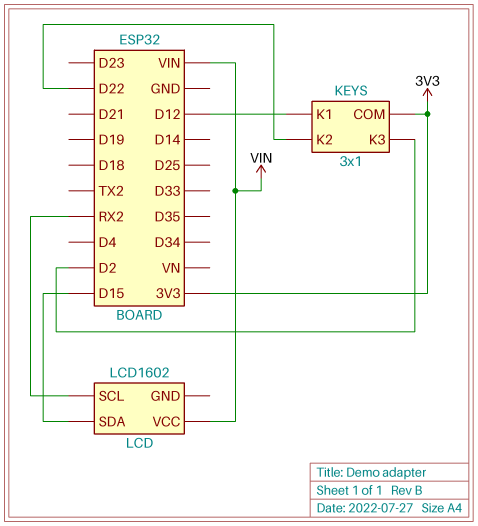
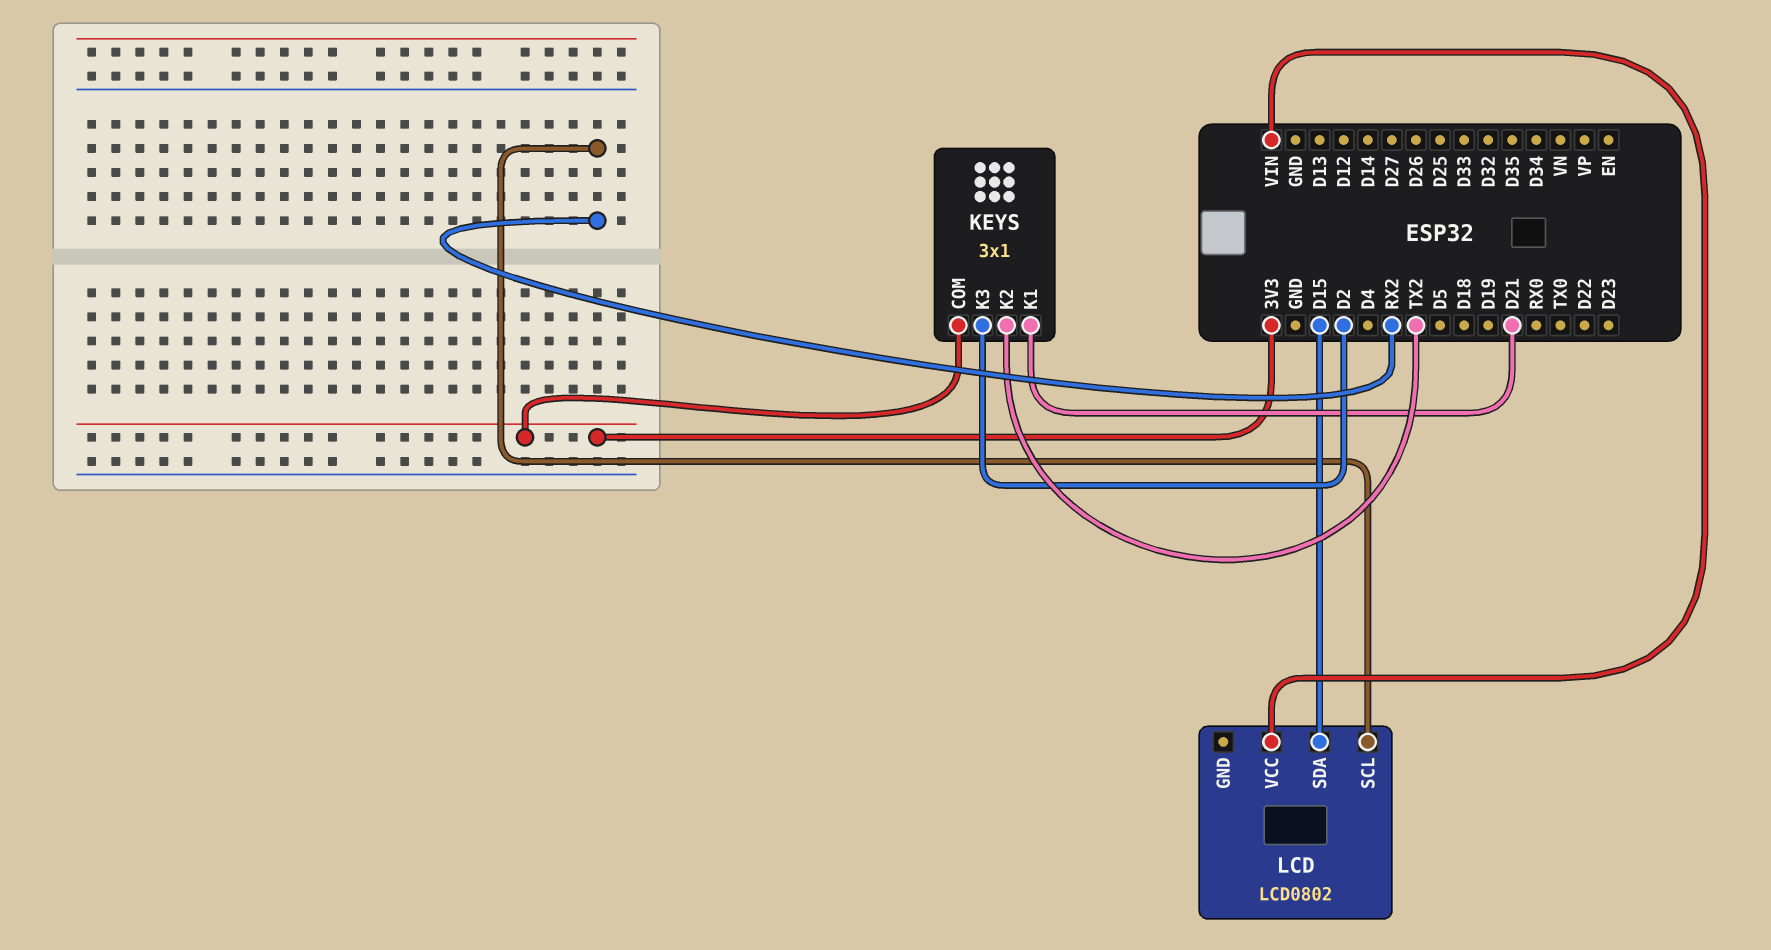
KEYS pin K1: D12 -> D21
KEYS pin K2: D22 -> TX2
LCD: LCD1602 -> LCD0802

